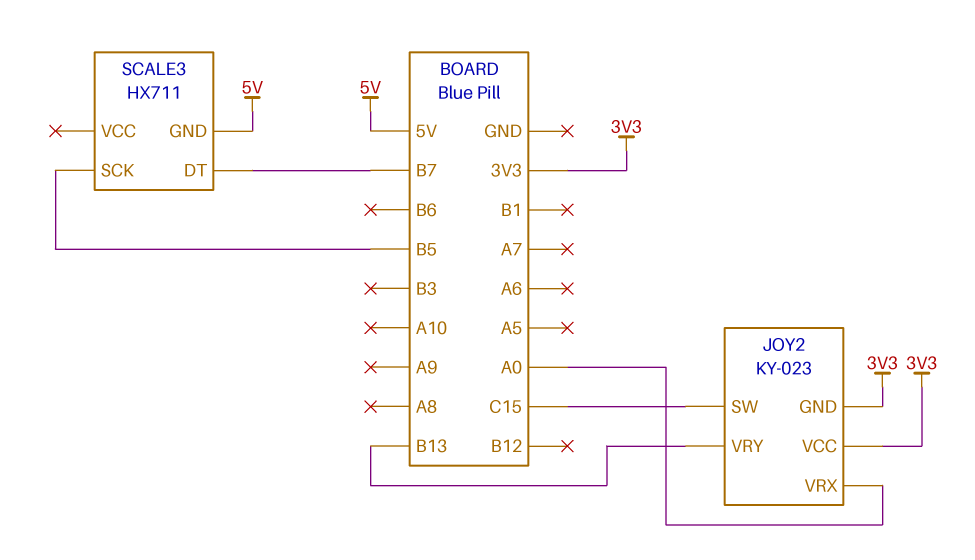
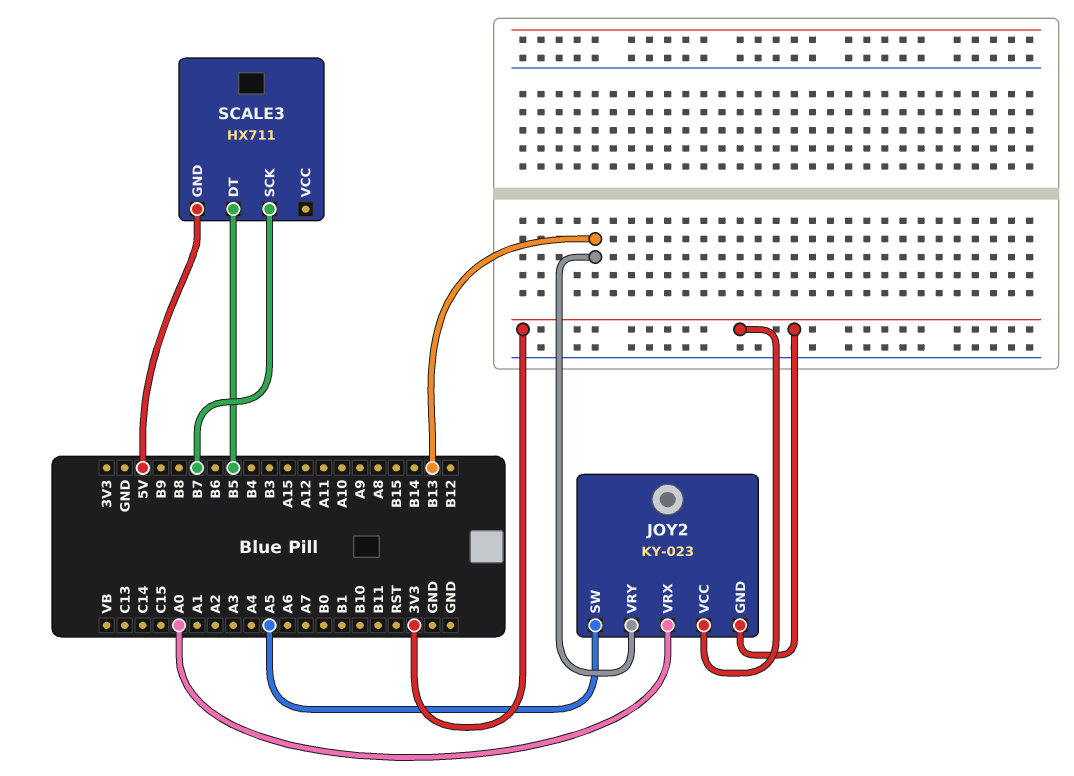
JOY2 pin SW: C15 -> A5
SCALE3 pin DT: B7 -> B5
SCALE3 pin SCK: B5 -> B7

